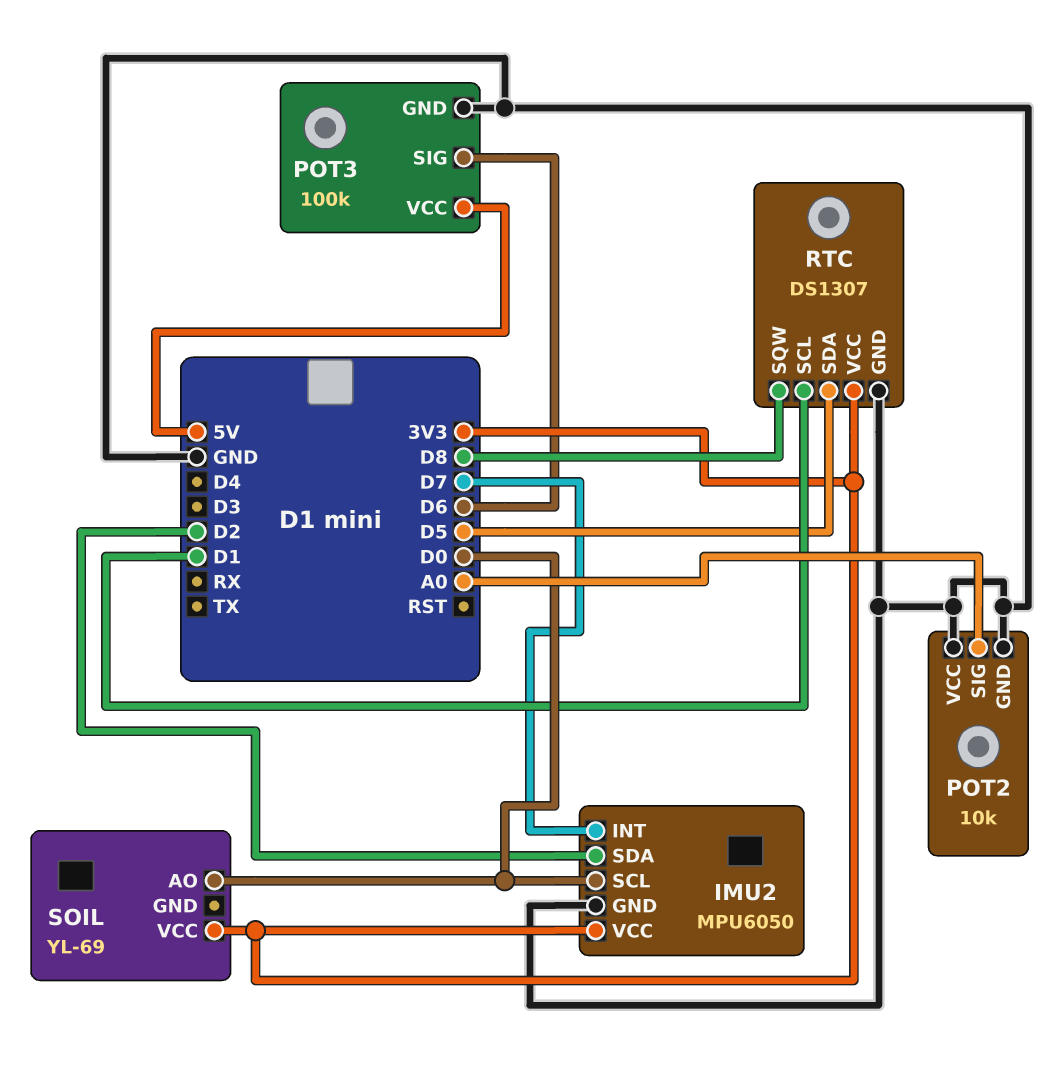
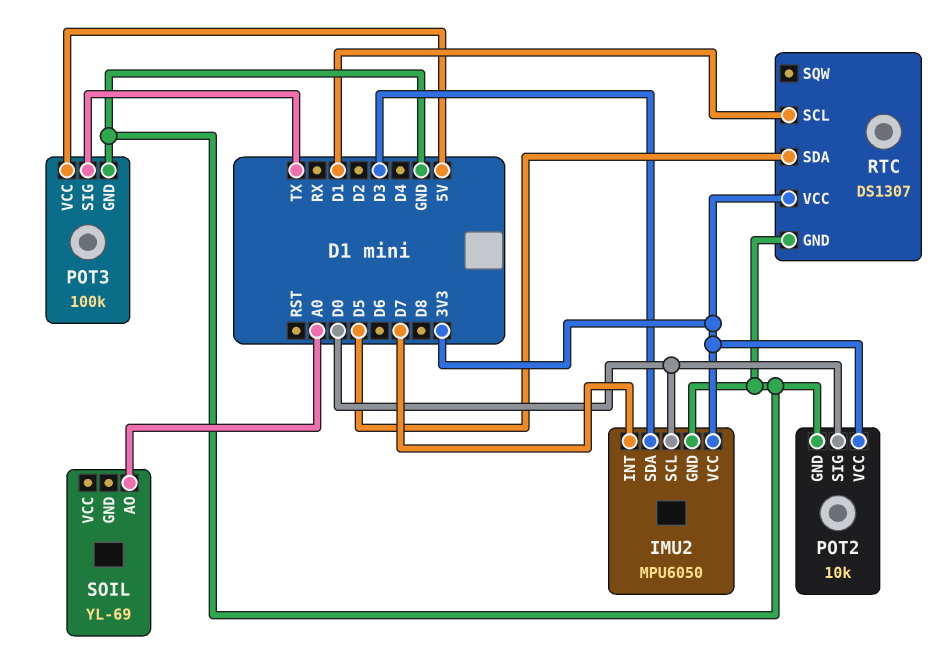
IMU2 pin SDA: D2 -> D3
POT2 pin SIG: A0 -> D0
POT2 pin VCC: GND -> 3V3
POT3 pin SIG: D6 -> TX
RTC pin SQW: D8 -> none
SOIL pin AO: D0 -> A0
SOIL pin VCC: 3V3 -> none

